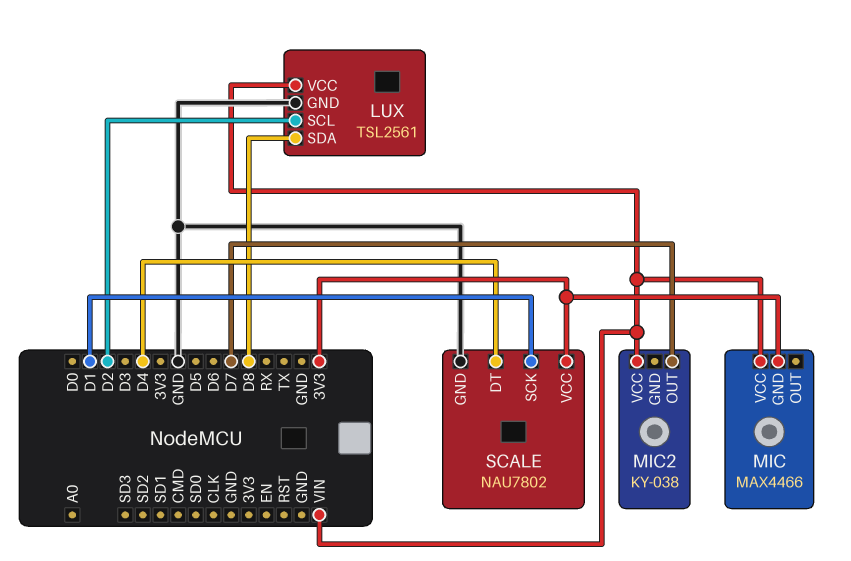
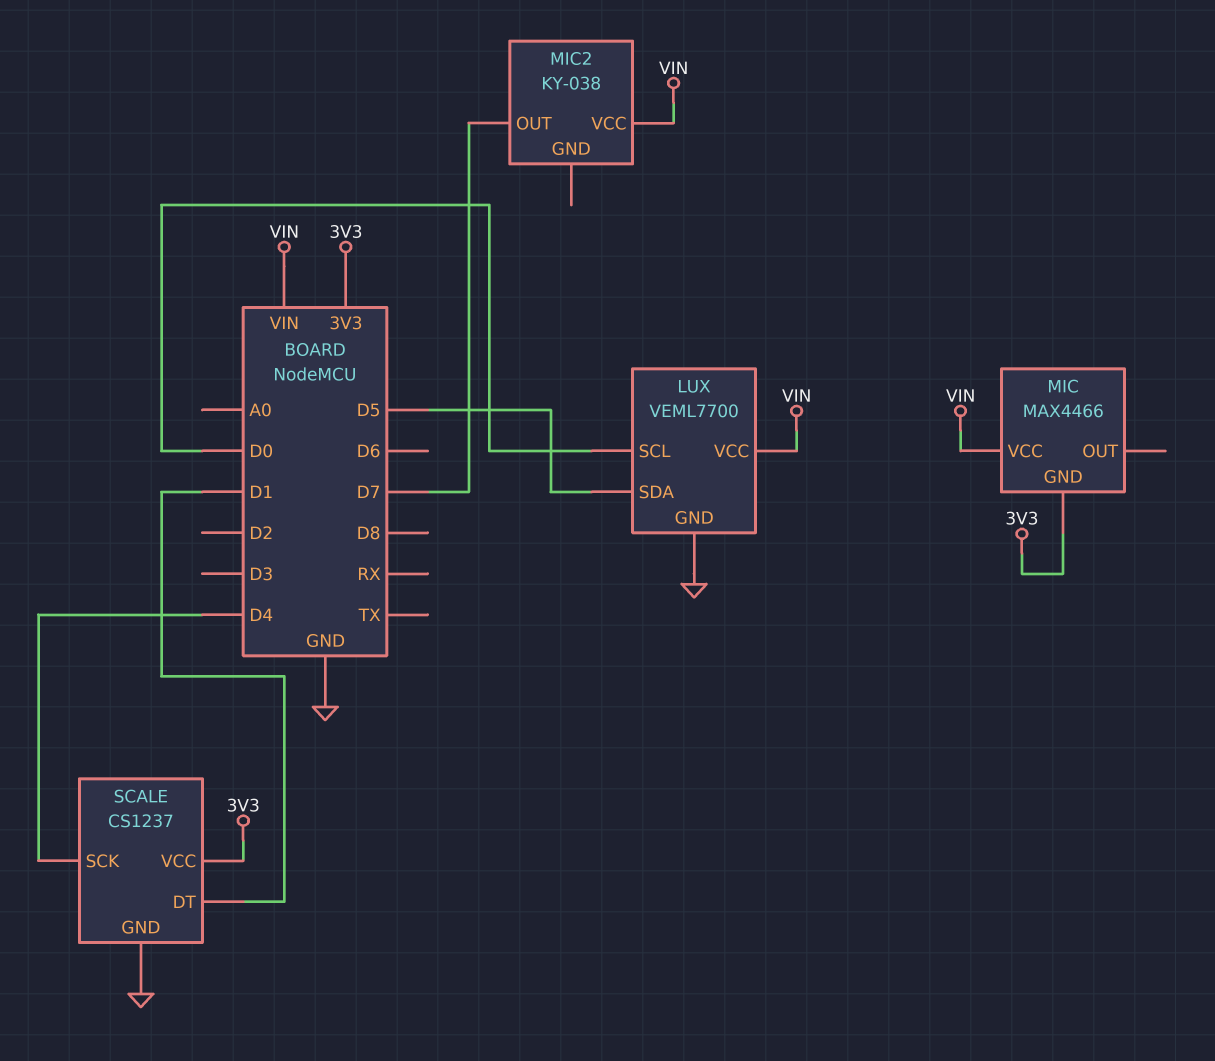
LUX: TSL2561 -> VEML7700
LUX pin SCL: D2 -> D0
LUX pin SDA: D8 -> D5
SCALE: NAU7802 -> CS1237
SCALE pin DT: D4 -> D1
SCALE pin SCK: D1 -> D4

